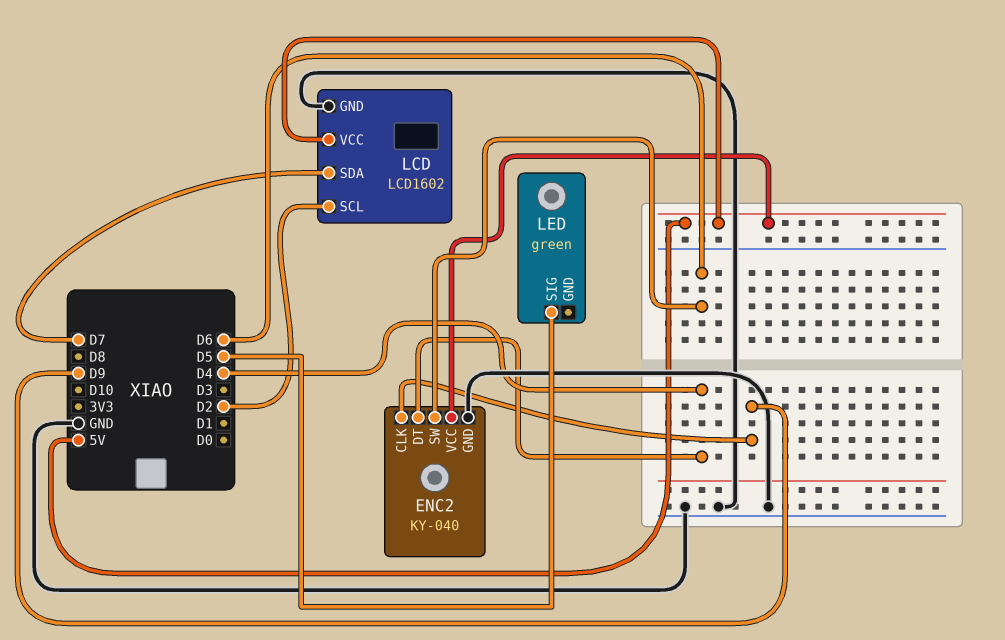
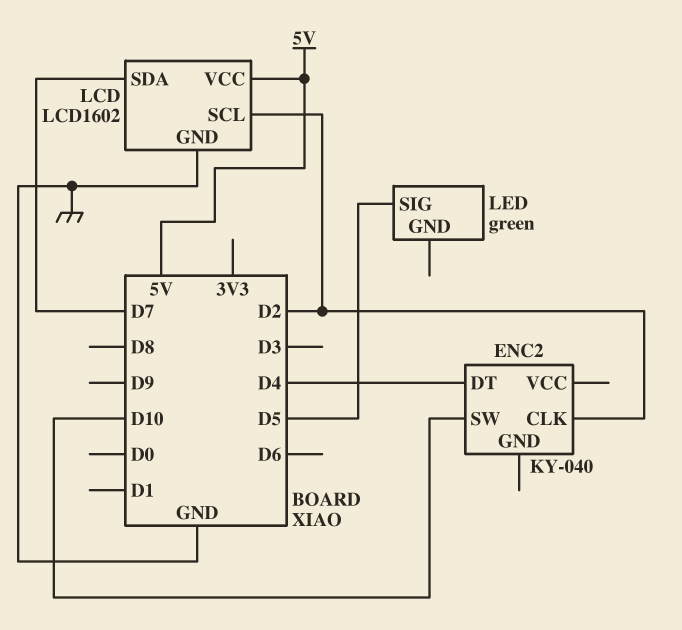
ENC2 pin CLK: D9 -> D2
ENC2 pin GND: GND -> none
ENC2 pin SW: D6 -> D10
ENC2 pin VCC: 5V -> none

